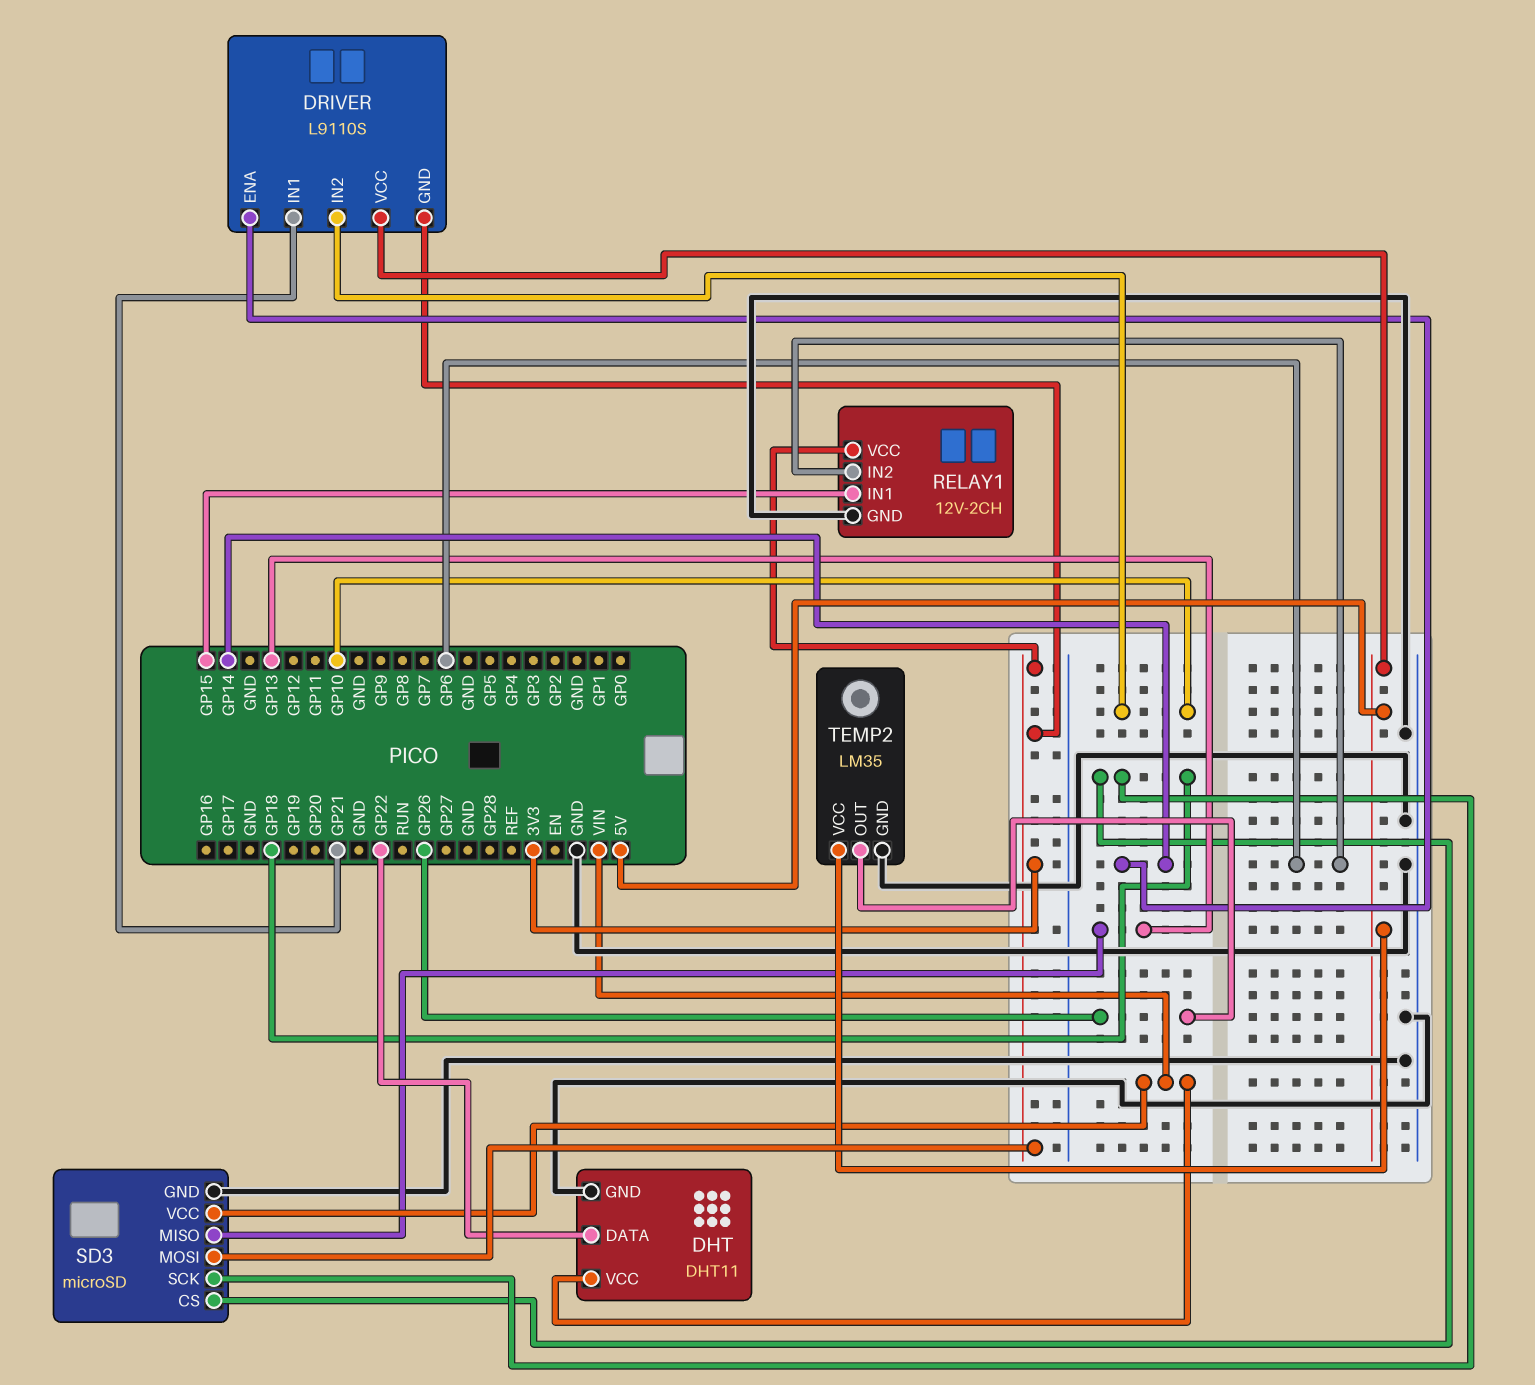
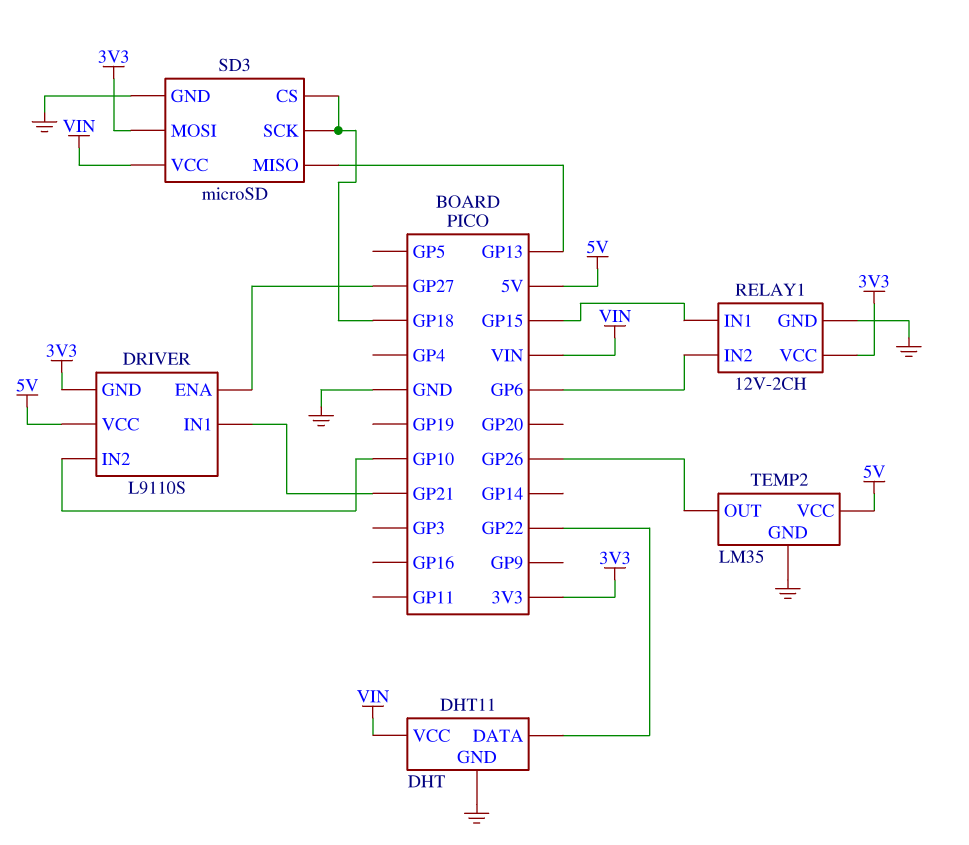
DRIVER pin ENA: GP14 -> GP27

